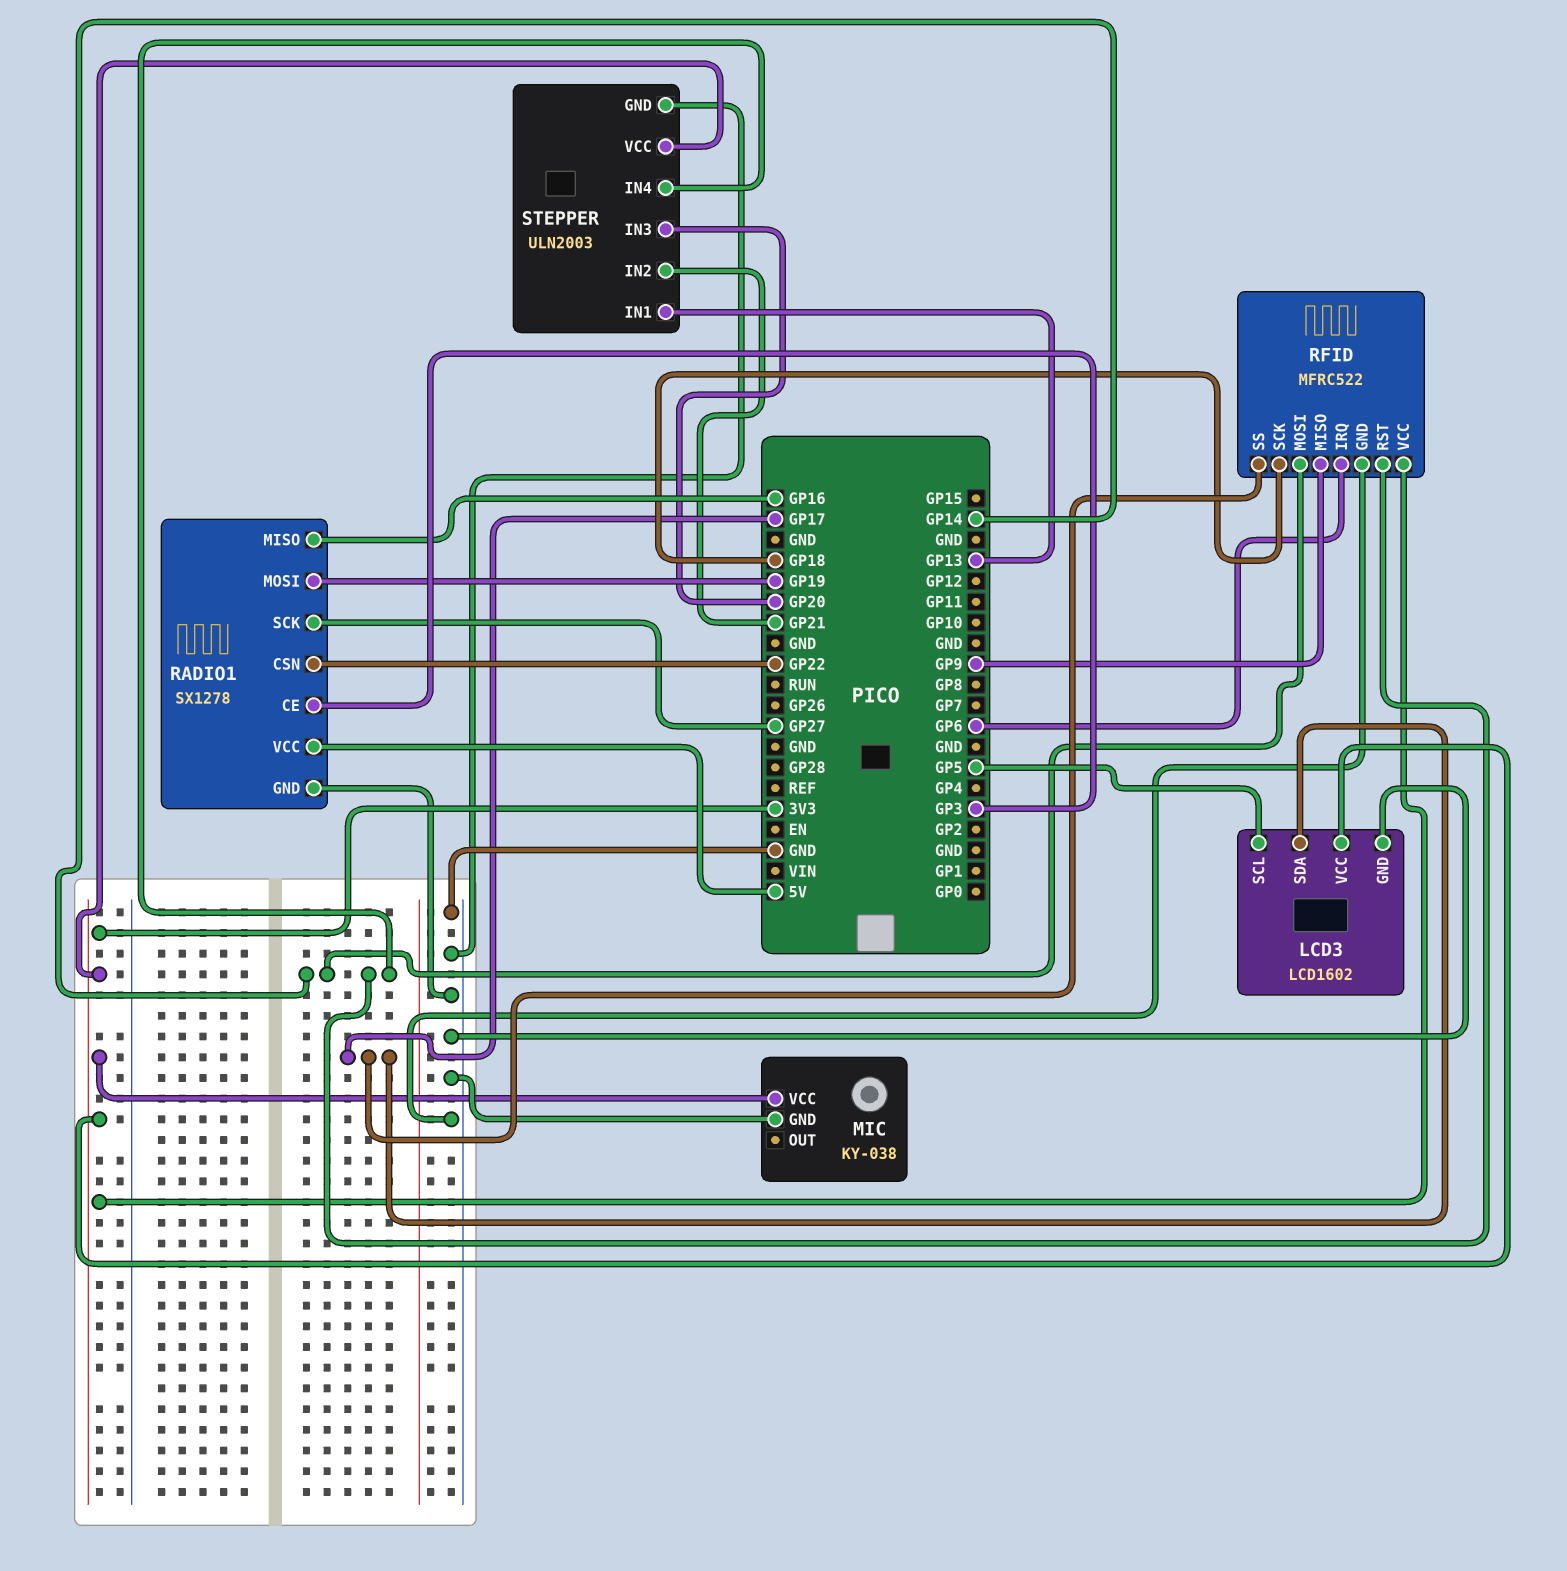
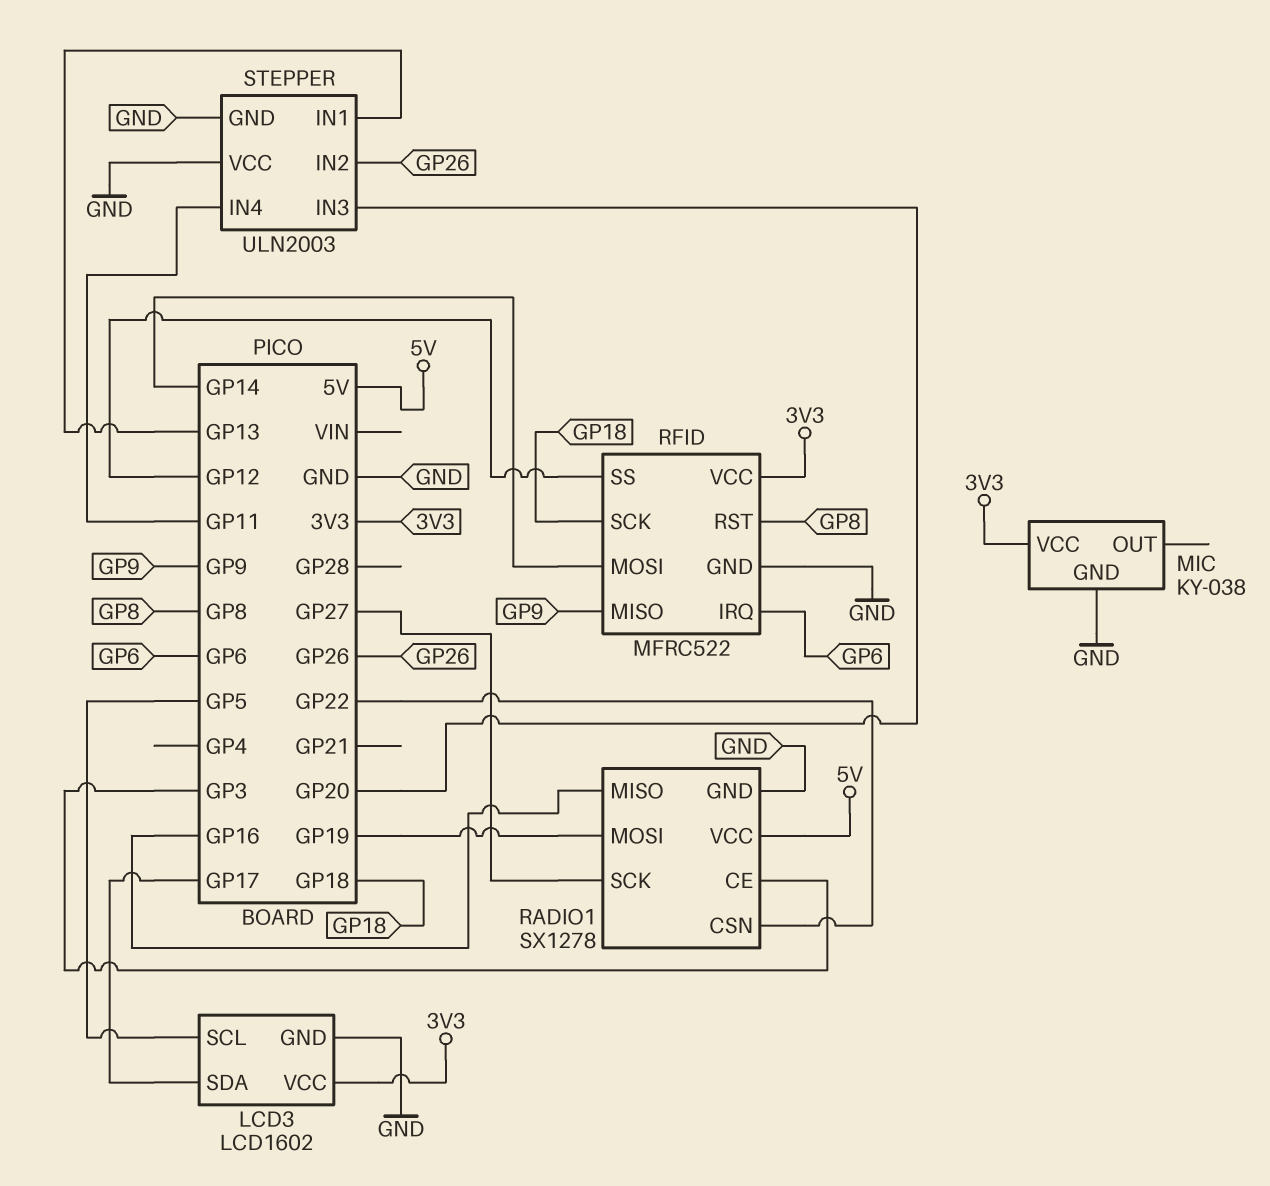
RFID pin RST: GP14 -> GP8
RFID pin SS: GP17 -> GP12
STEPPER pin IN2: GP21 -> GP26
STEPPER pin IN4: GP14 -> GP11
STEPPER pin VCC: 3V3 -> GND

